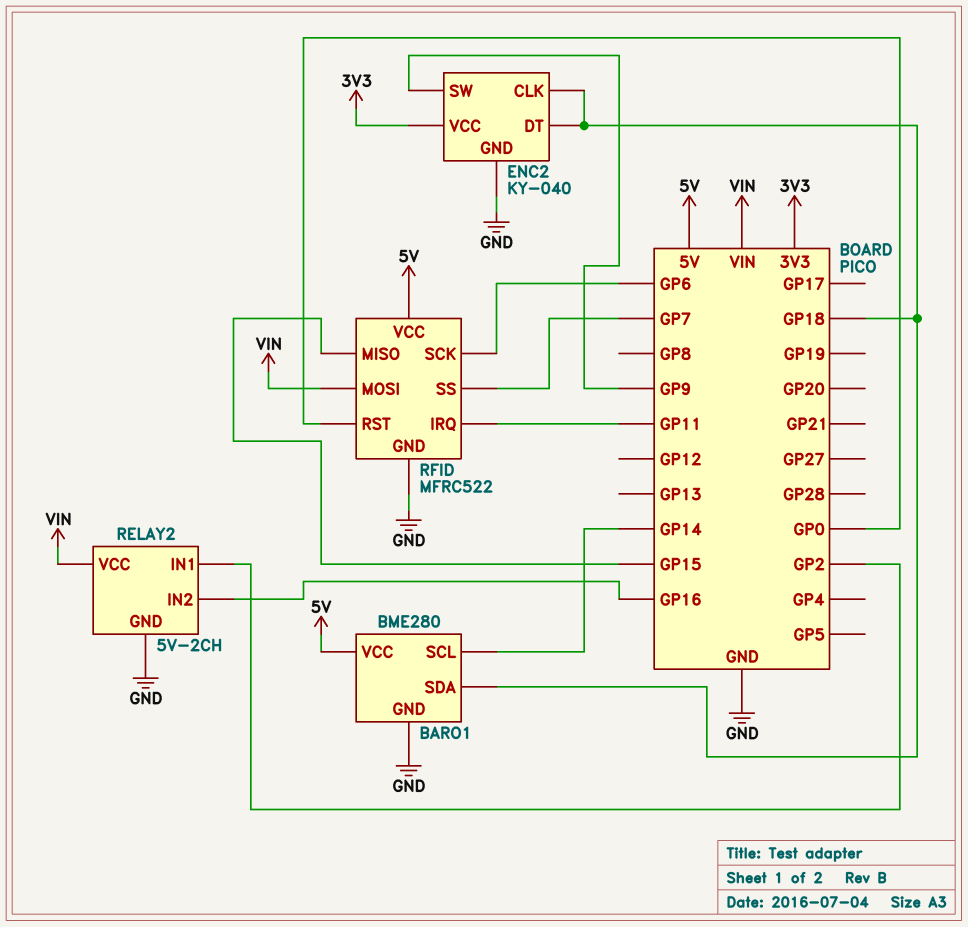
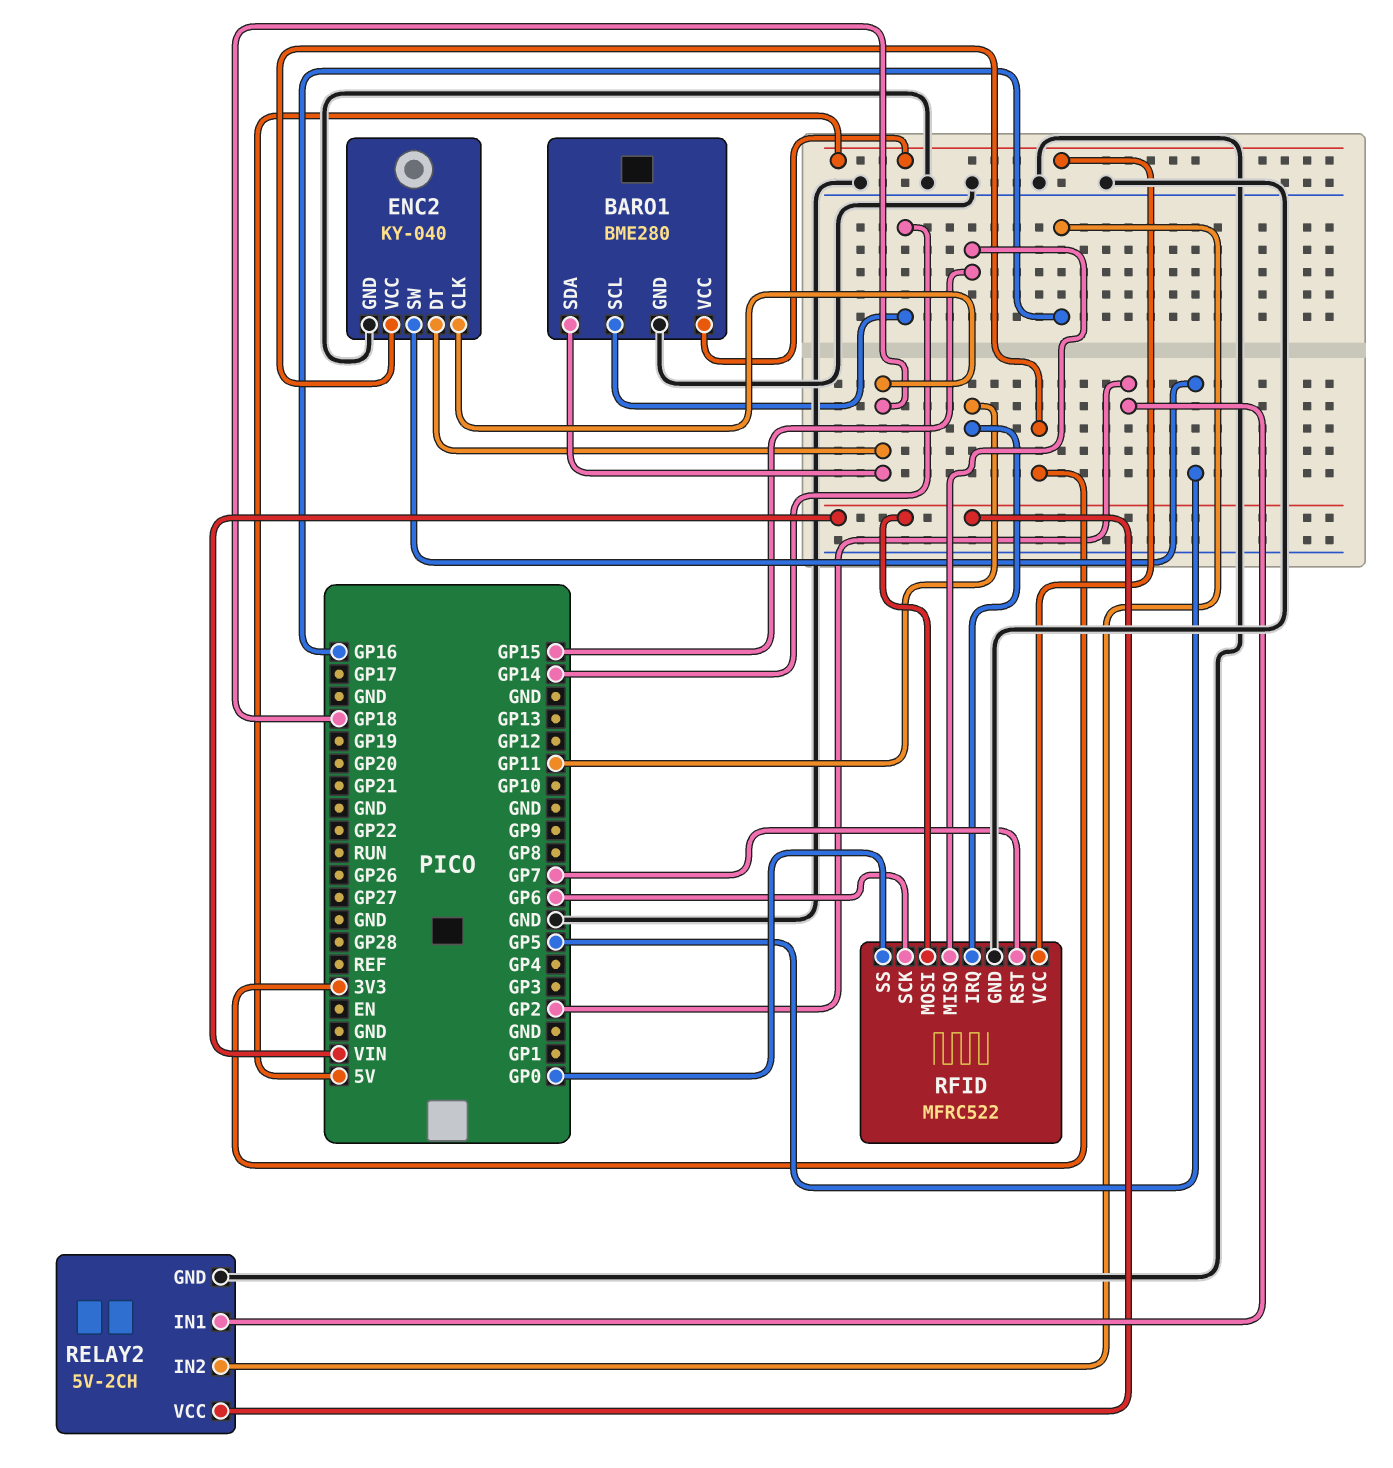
ENC2 pin SW: GP9 -> GP5
RFID pin RST: GP0 -> GP7
RFID pin SS: GP7 -> GP0

